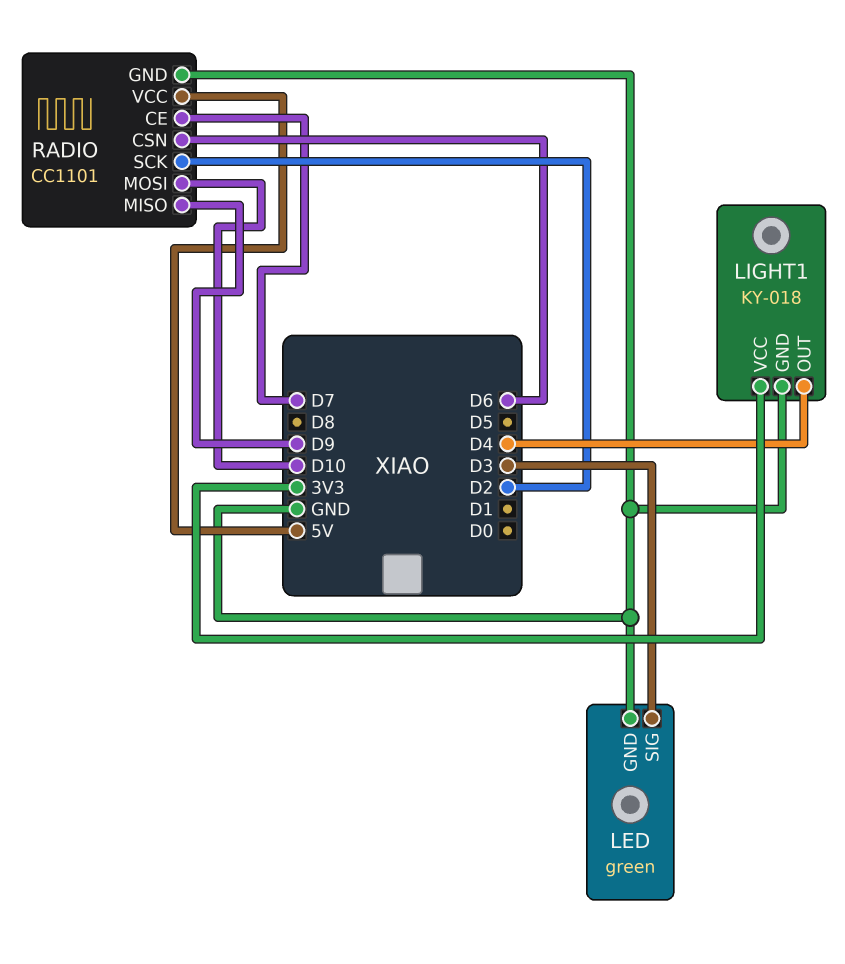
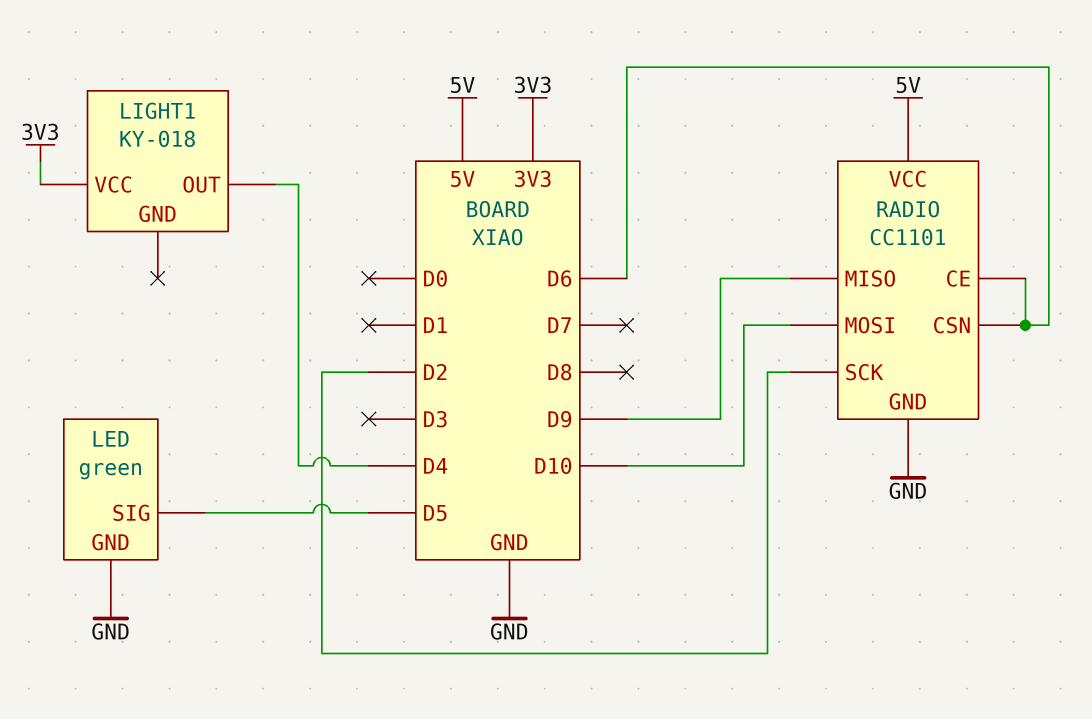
LED pin SIG: D3 -> D5
LIGHT1 pin GND: GND -> none
RADIO pin CE: D7 -> D6

